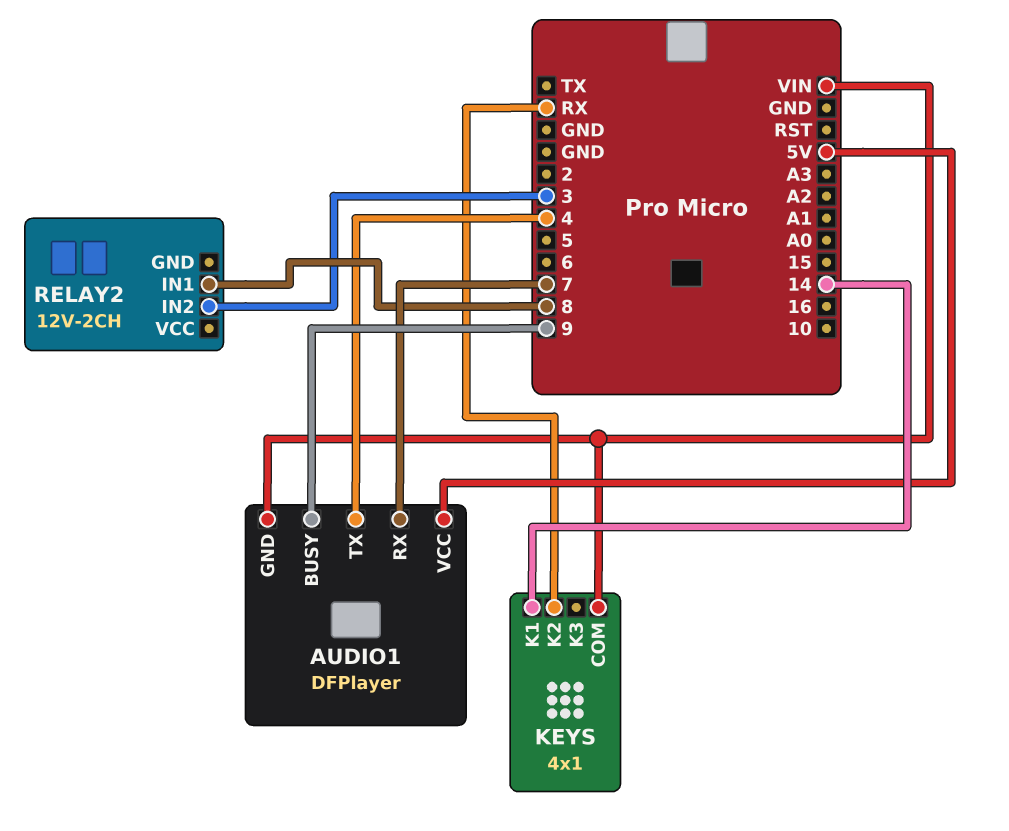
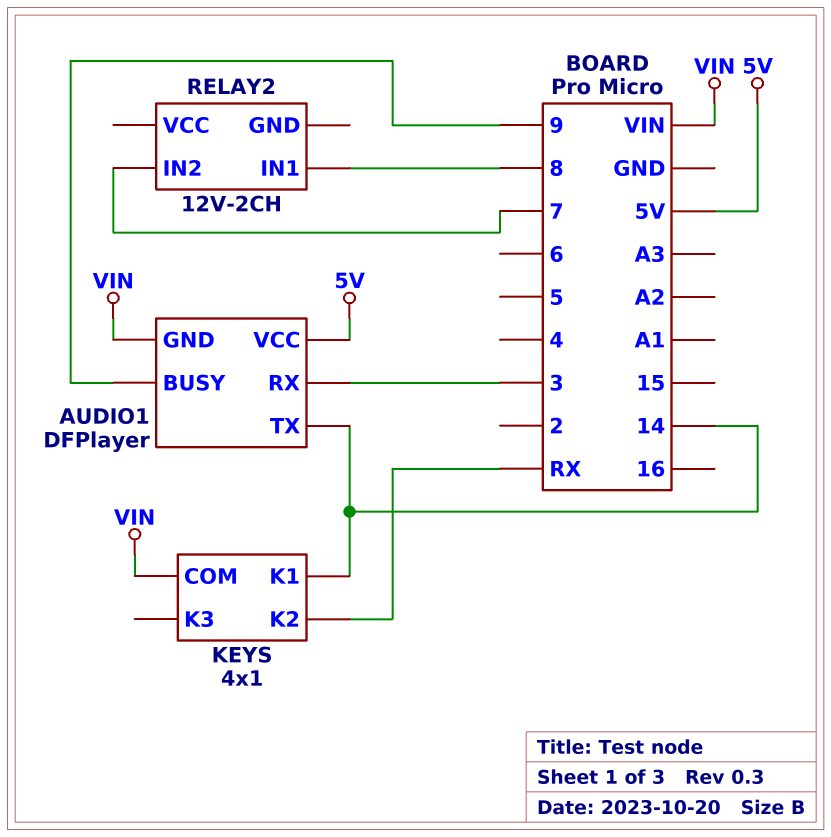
AUDIO1 pin RX: 7 -> 3
AUDIO1 pin TX: 4 -> 14
RELAY2 pin IN2: 3 -> 7

